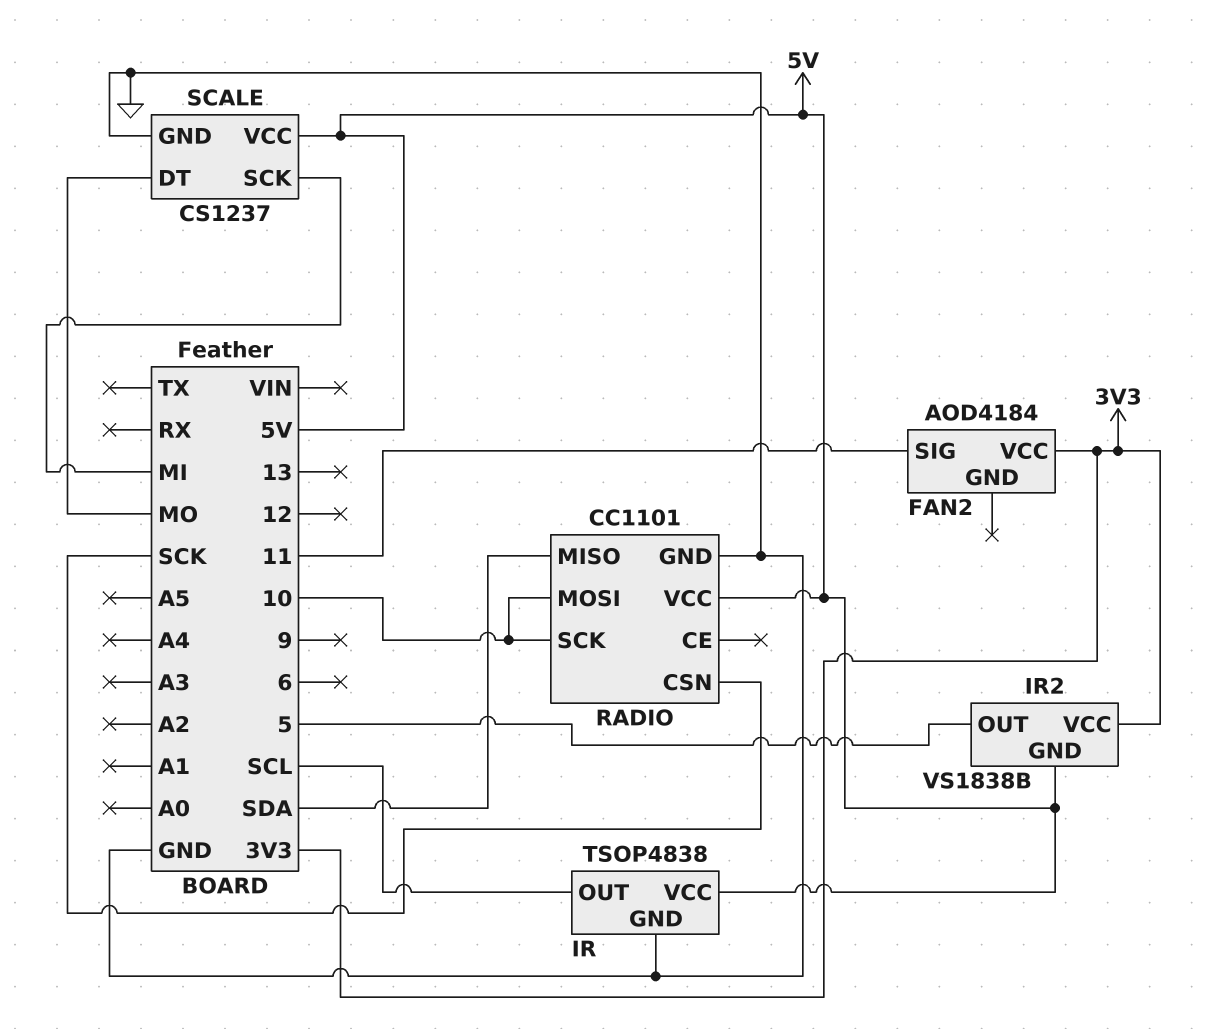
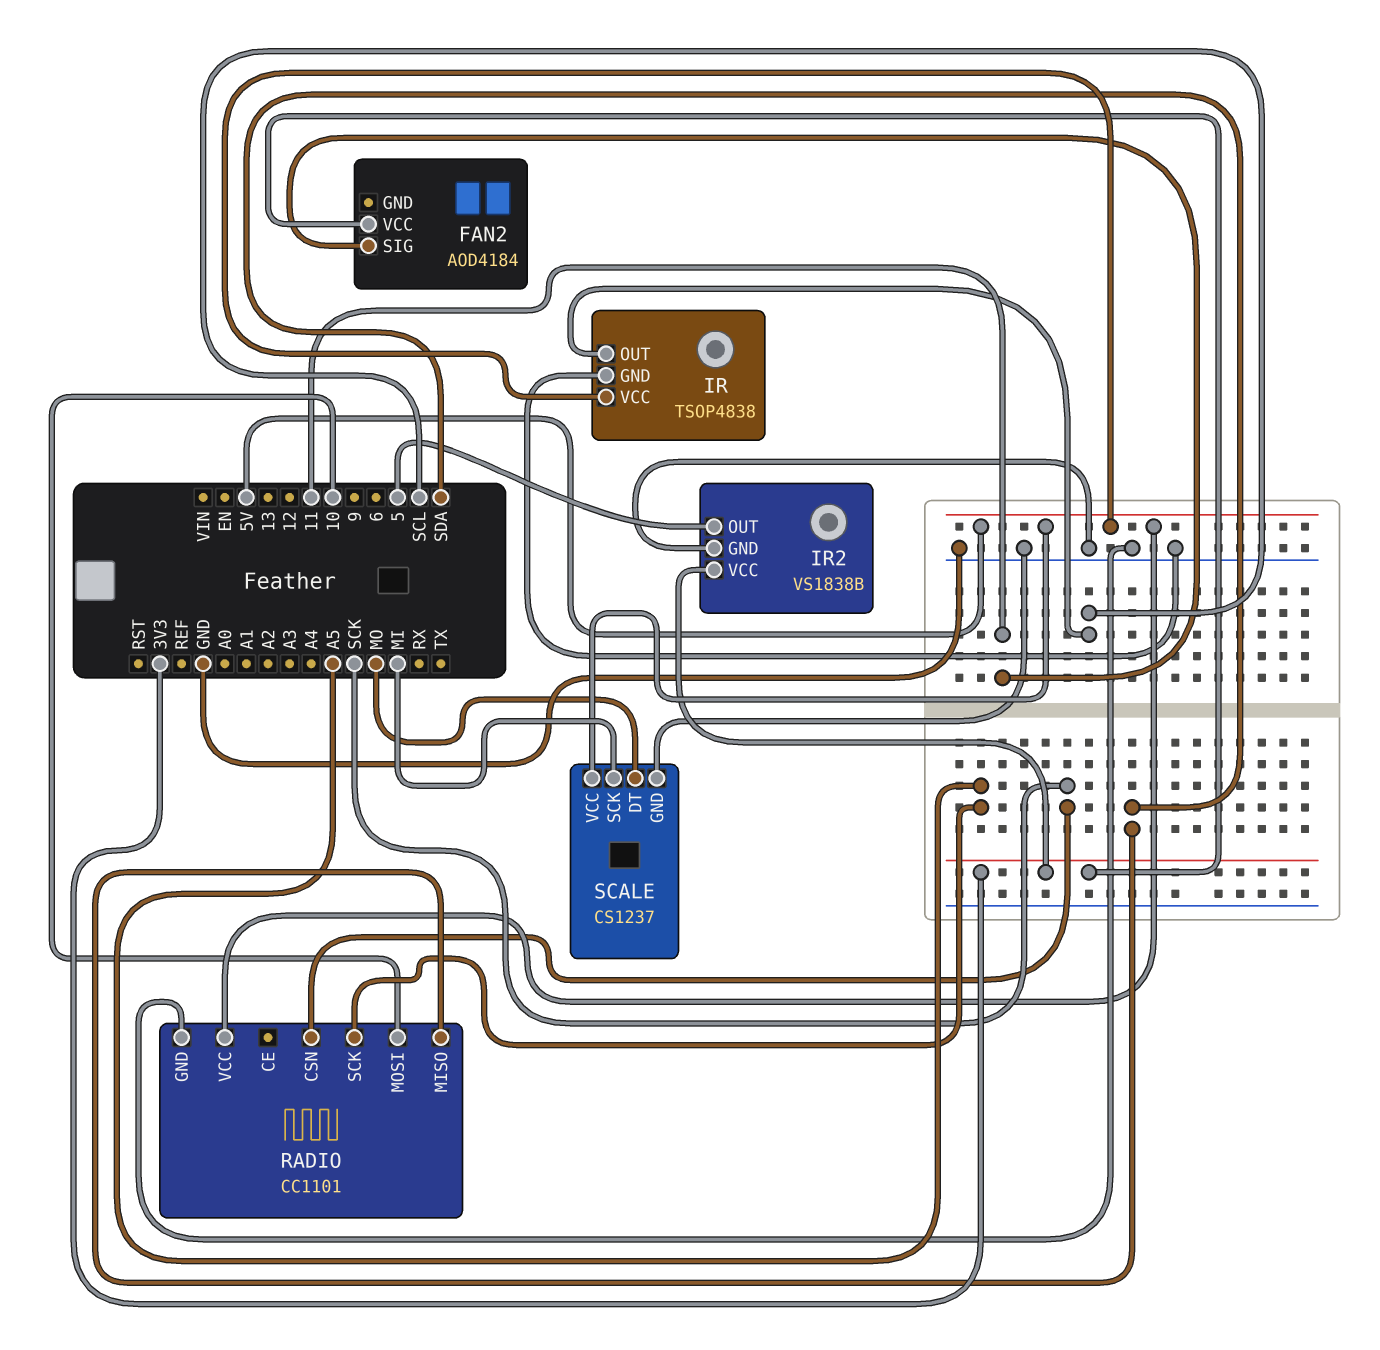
IR2 pin GND: 5V -> GND
RADIO pin SCK: 10 -> A5

